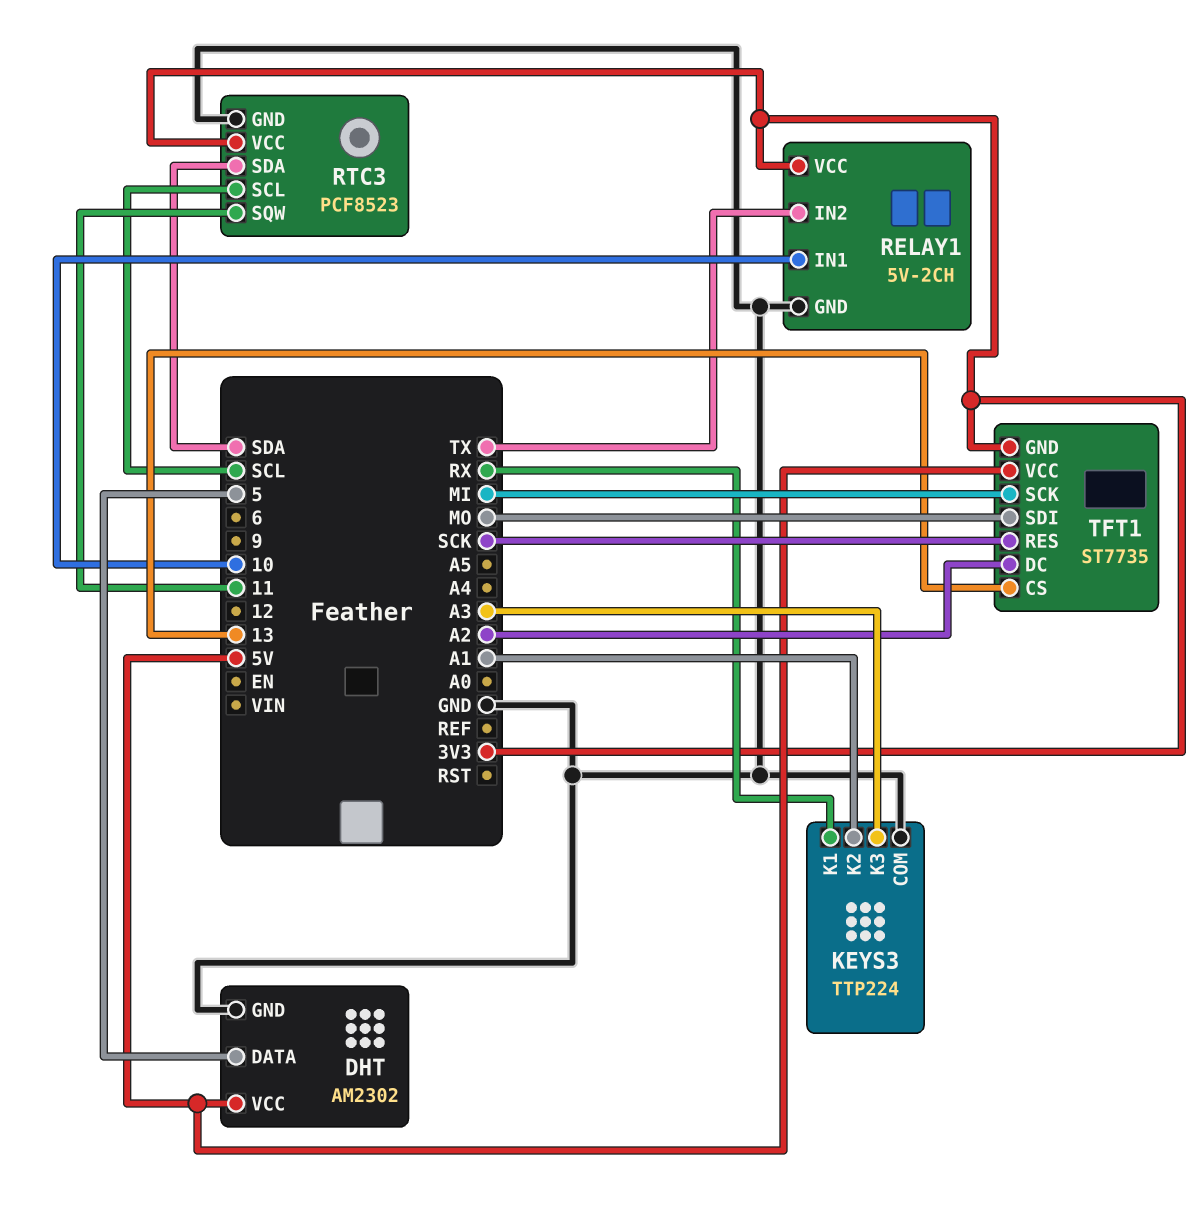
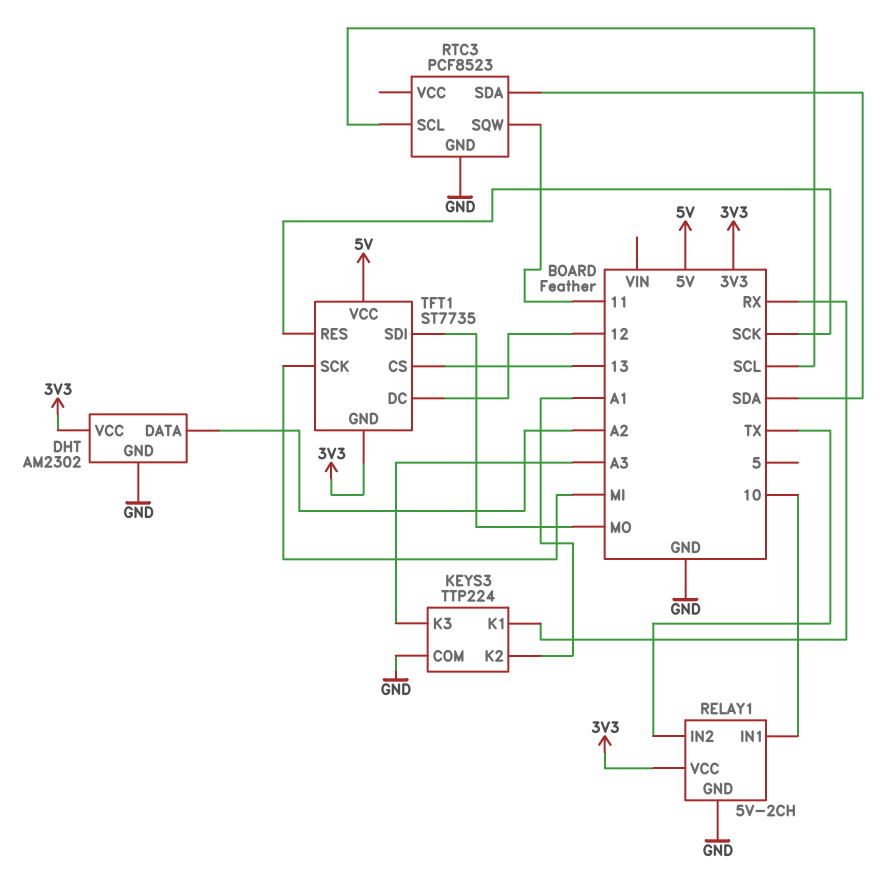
DHT pin DATA: 5 -> A2
DHT pin VCC: 5V -> 3V3
RTC3 pin VCC: 3V3 -> none
TFT1 pin DC: A2 -> 12

